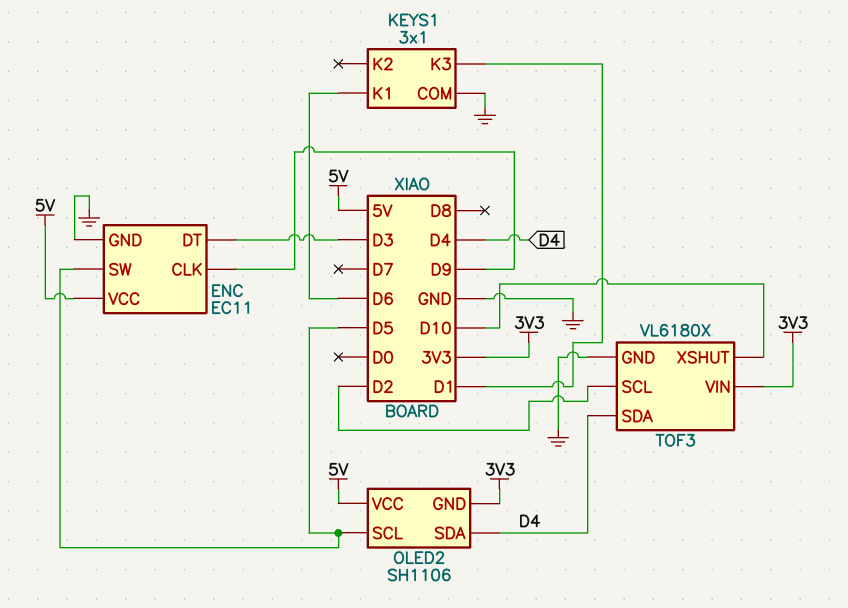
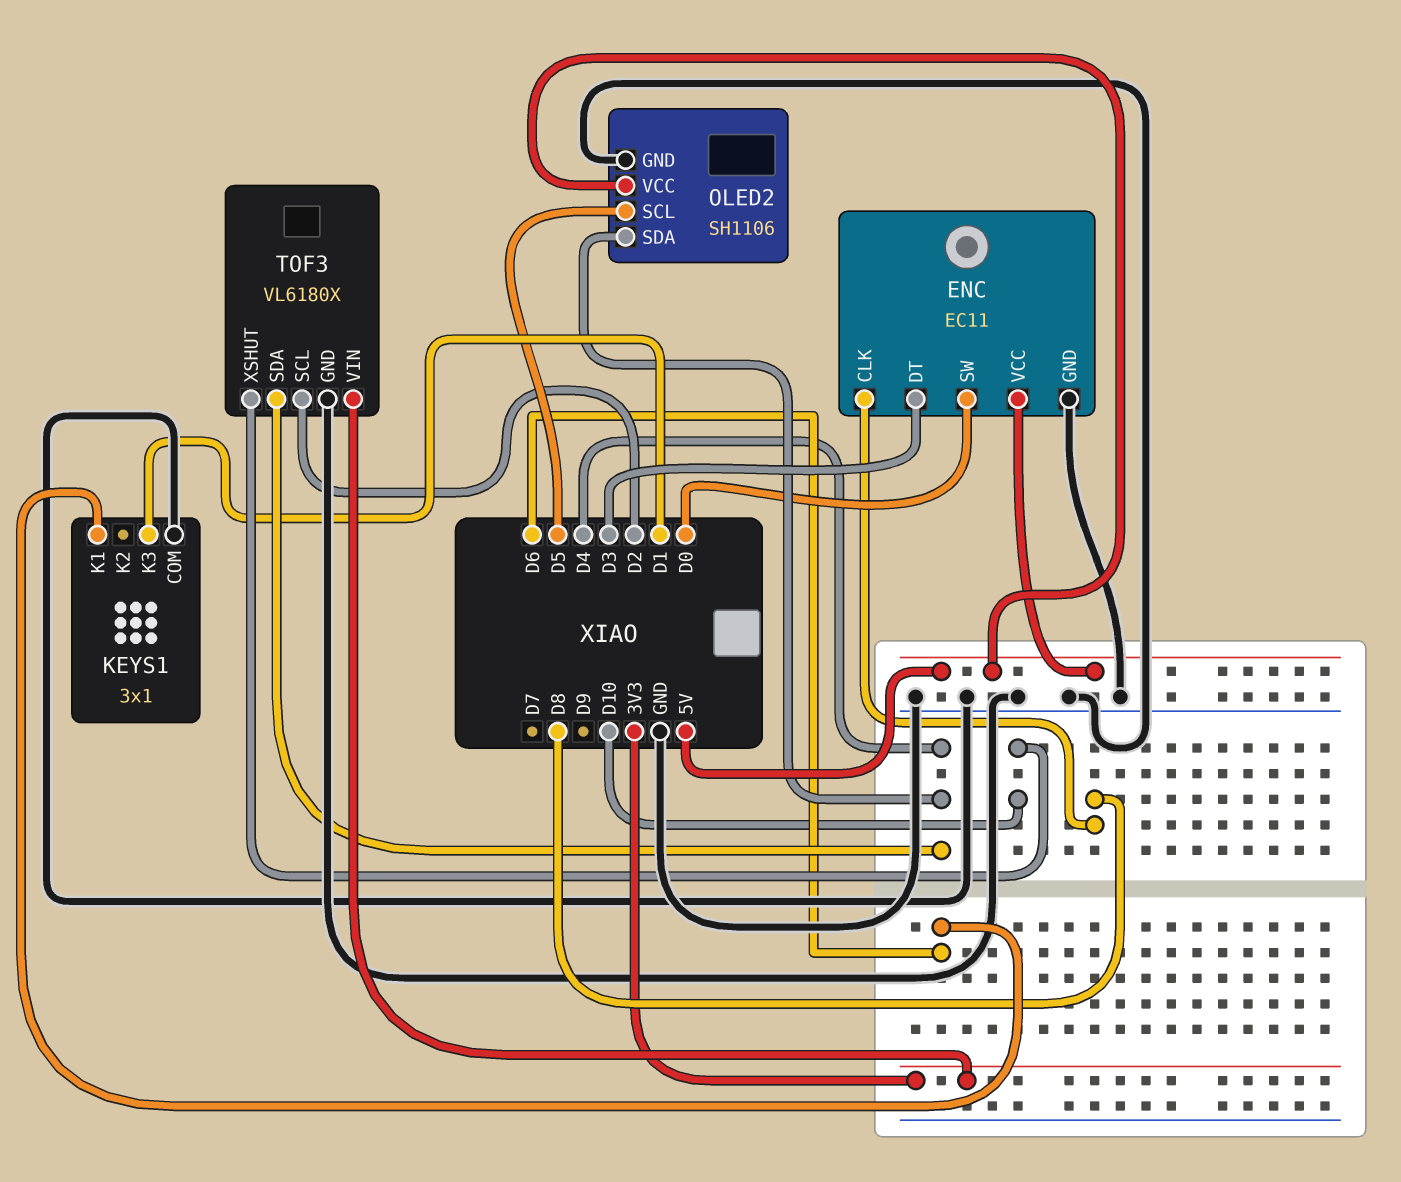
ENC pin CLK: D9 -> D8
ENC pin SW: D5 -> D0
OLED2 pin GND: 3V3 -> GND

